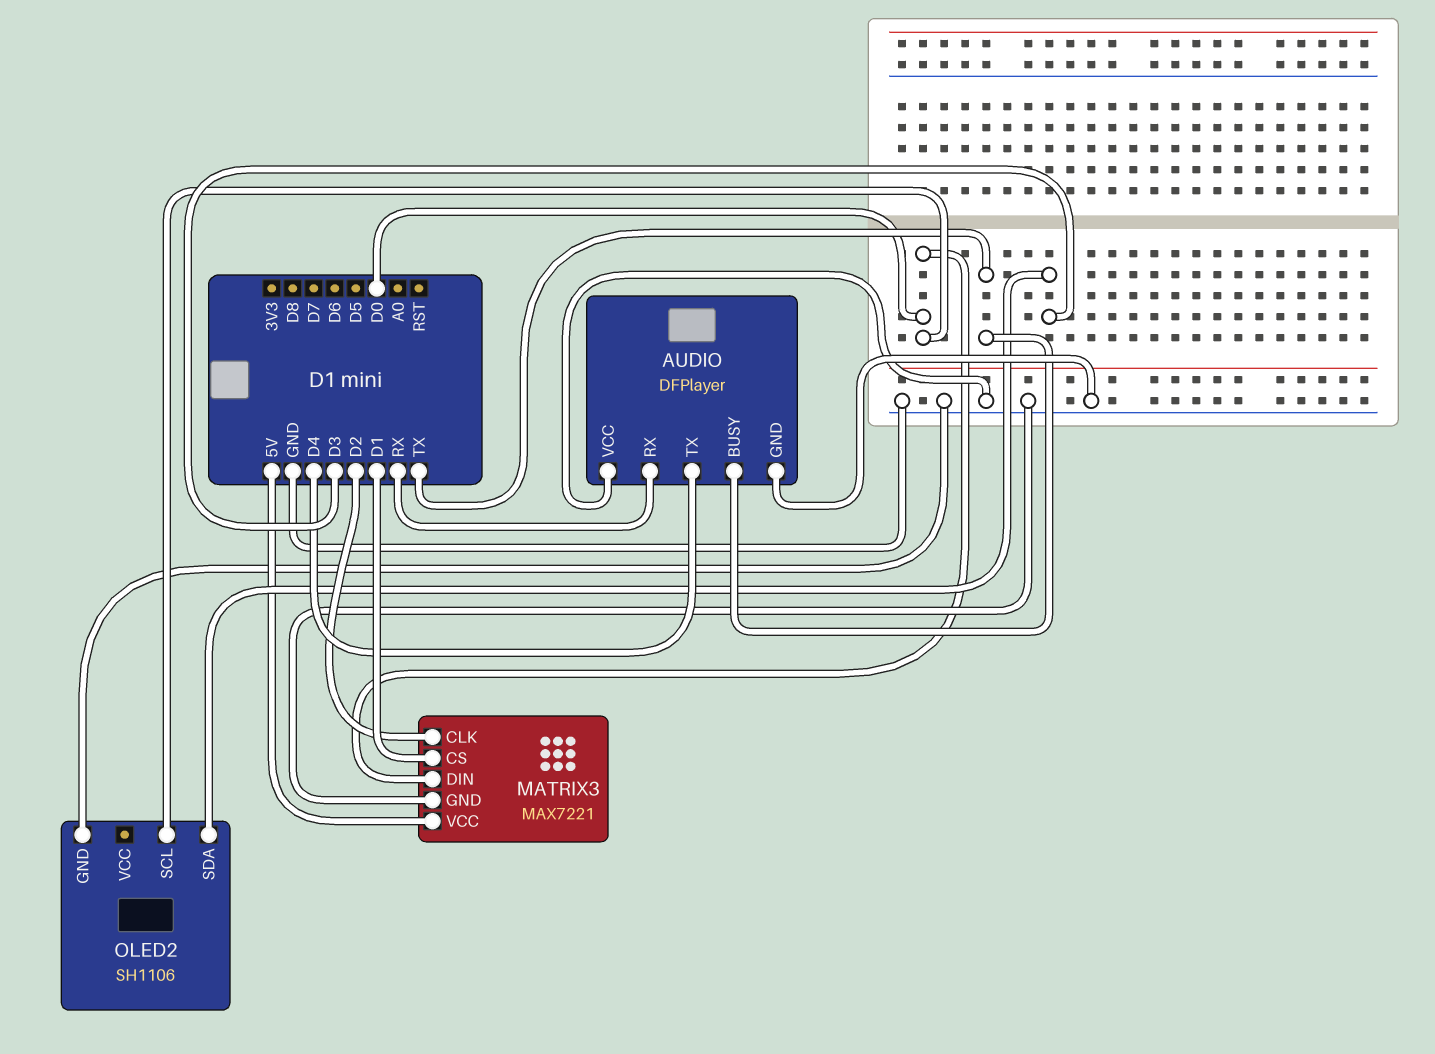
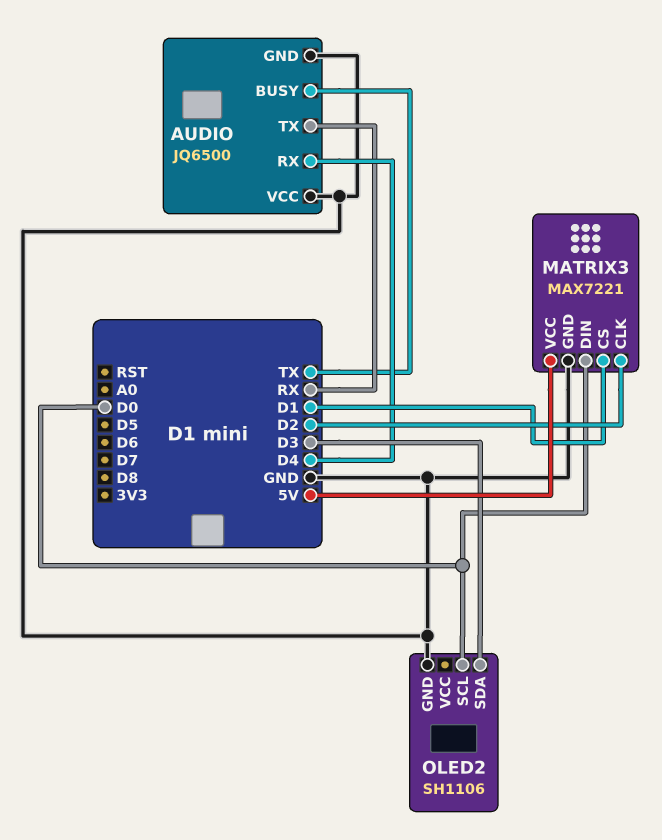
AUDIO: DFPlayer -> JQ6500
AUDIO pin RX: RX -> D4
AUDIO pin TX: D4 -> RX

